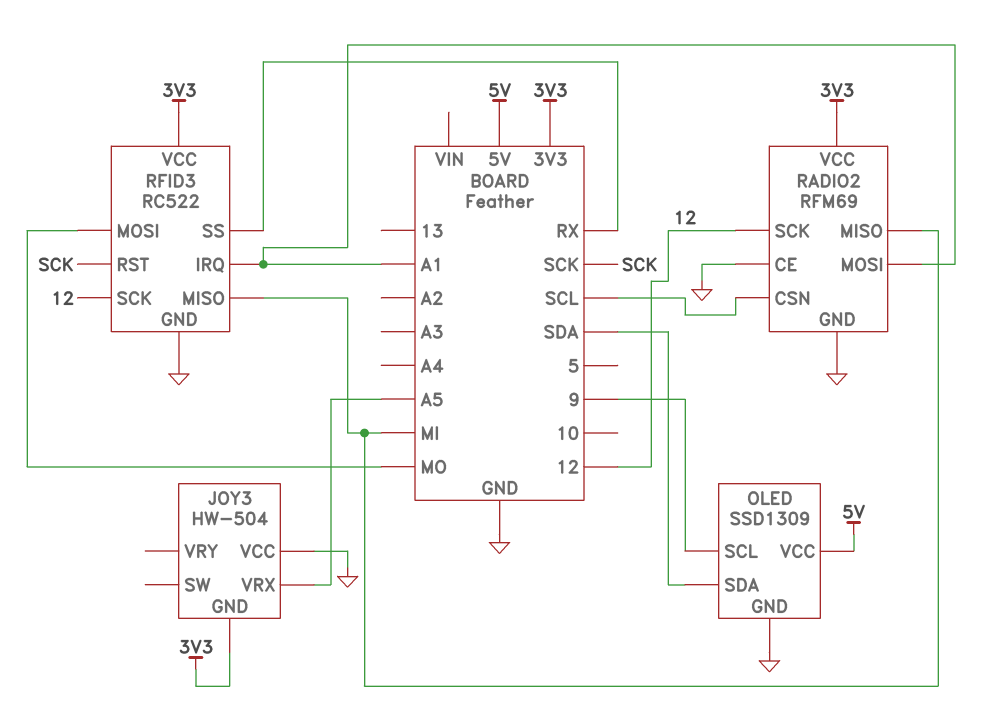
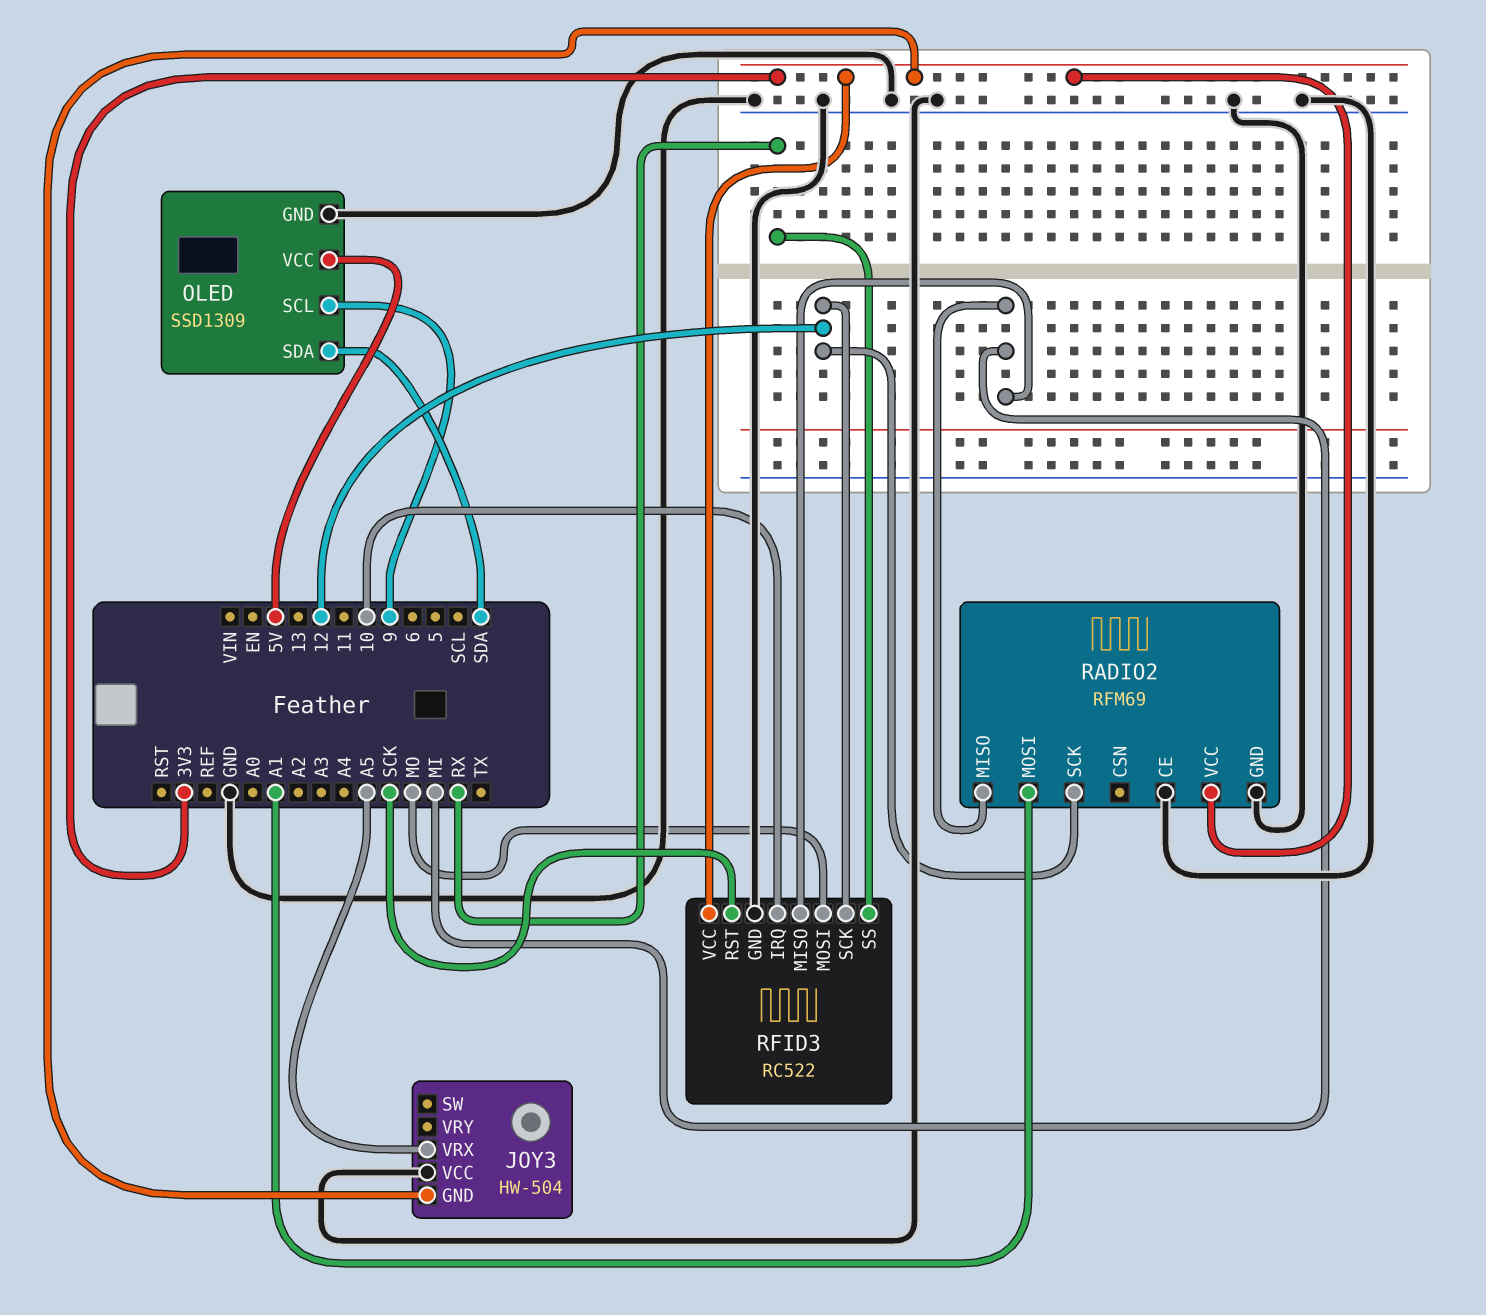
RADIO2 pin CSN: SCL -> none
RFID3 pin IRQ: A1 -> 10

